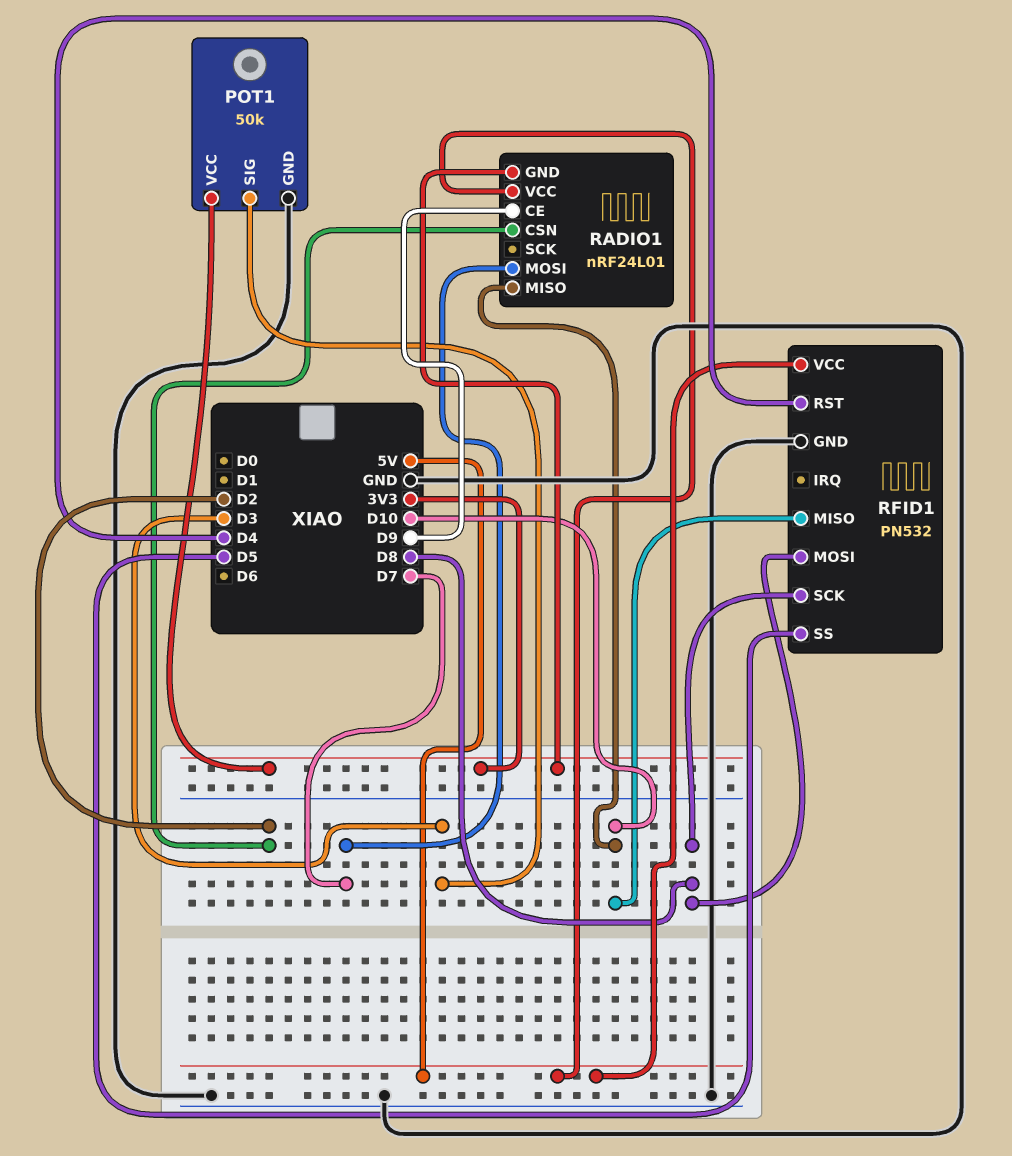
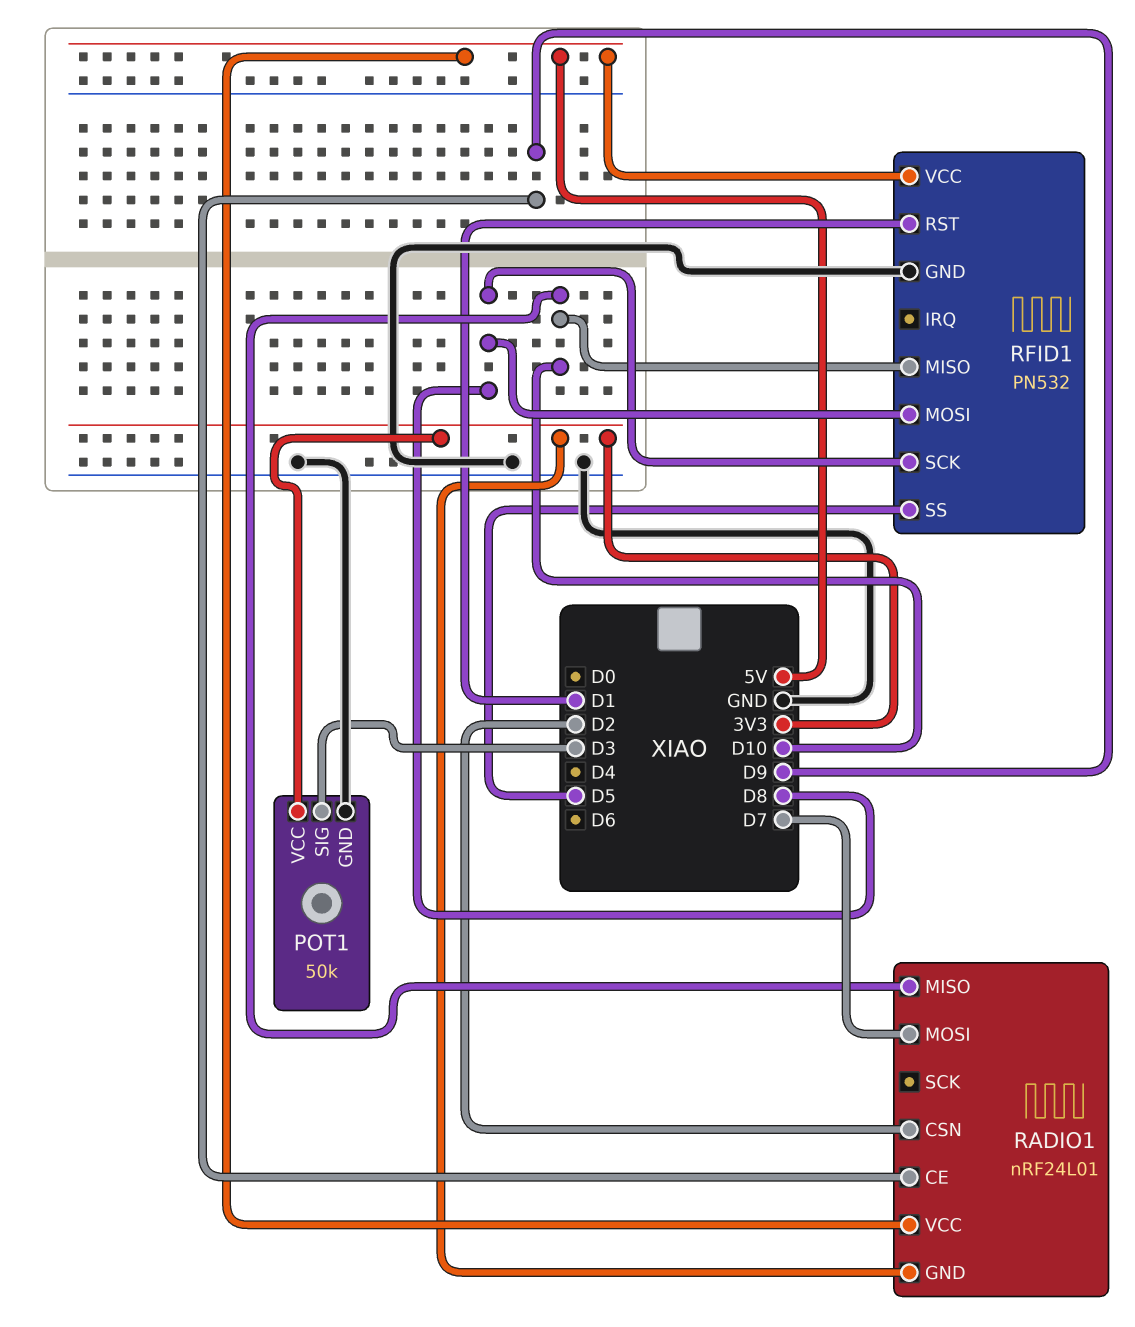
RFID1 pin RST: D4 -> D1

